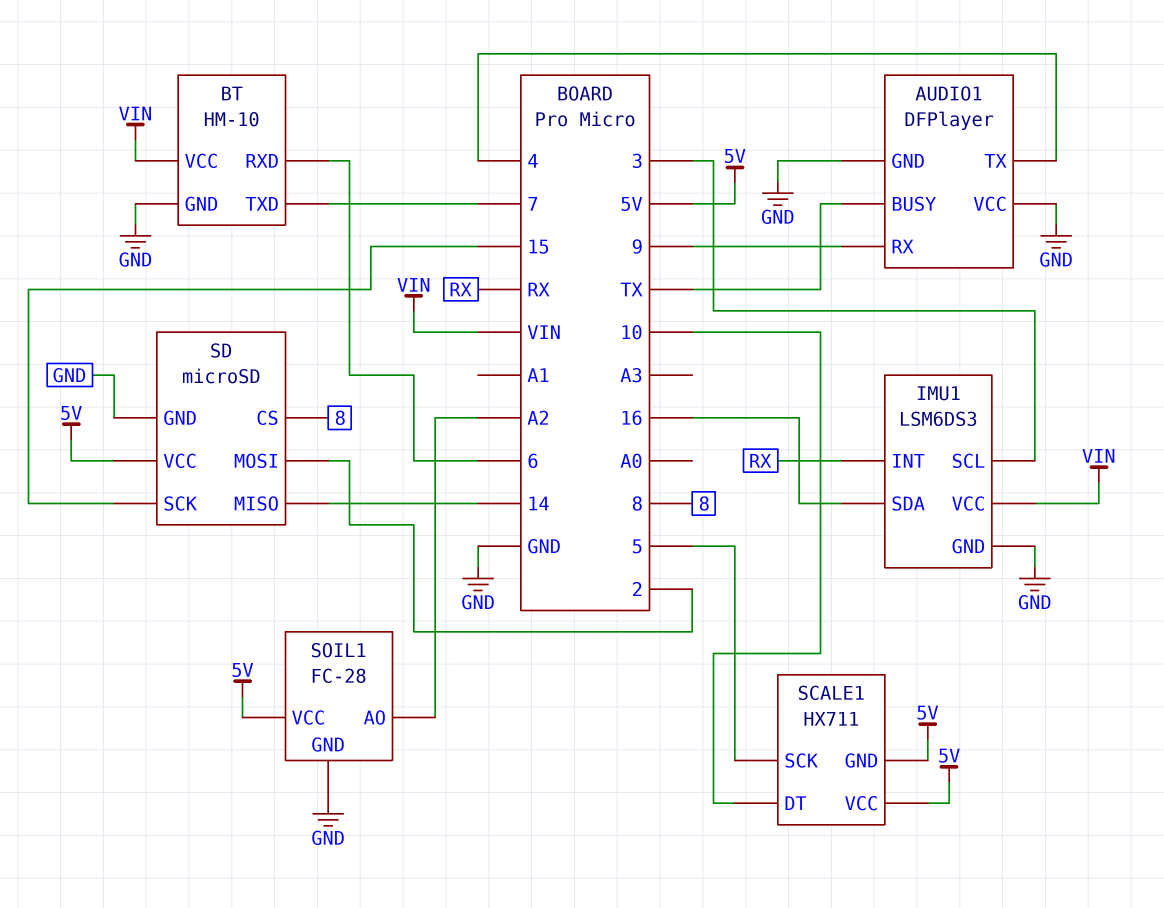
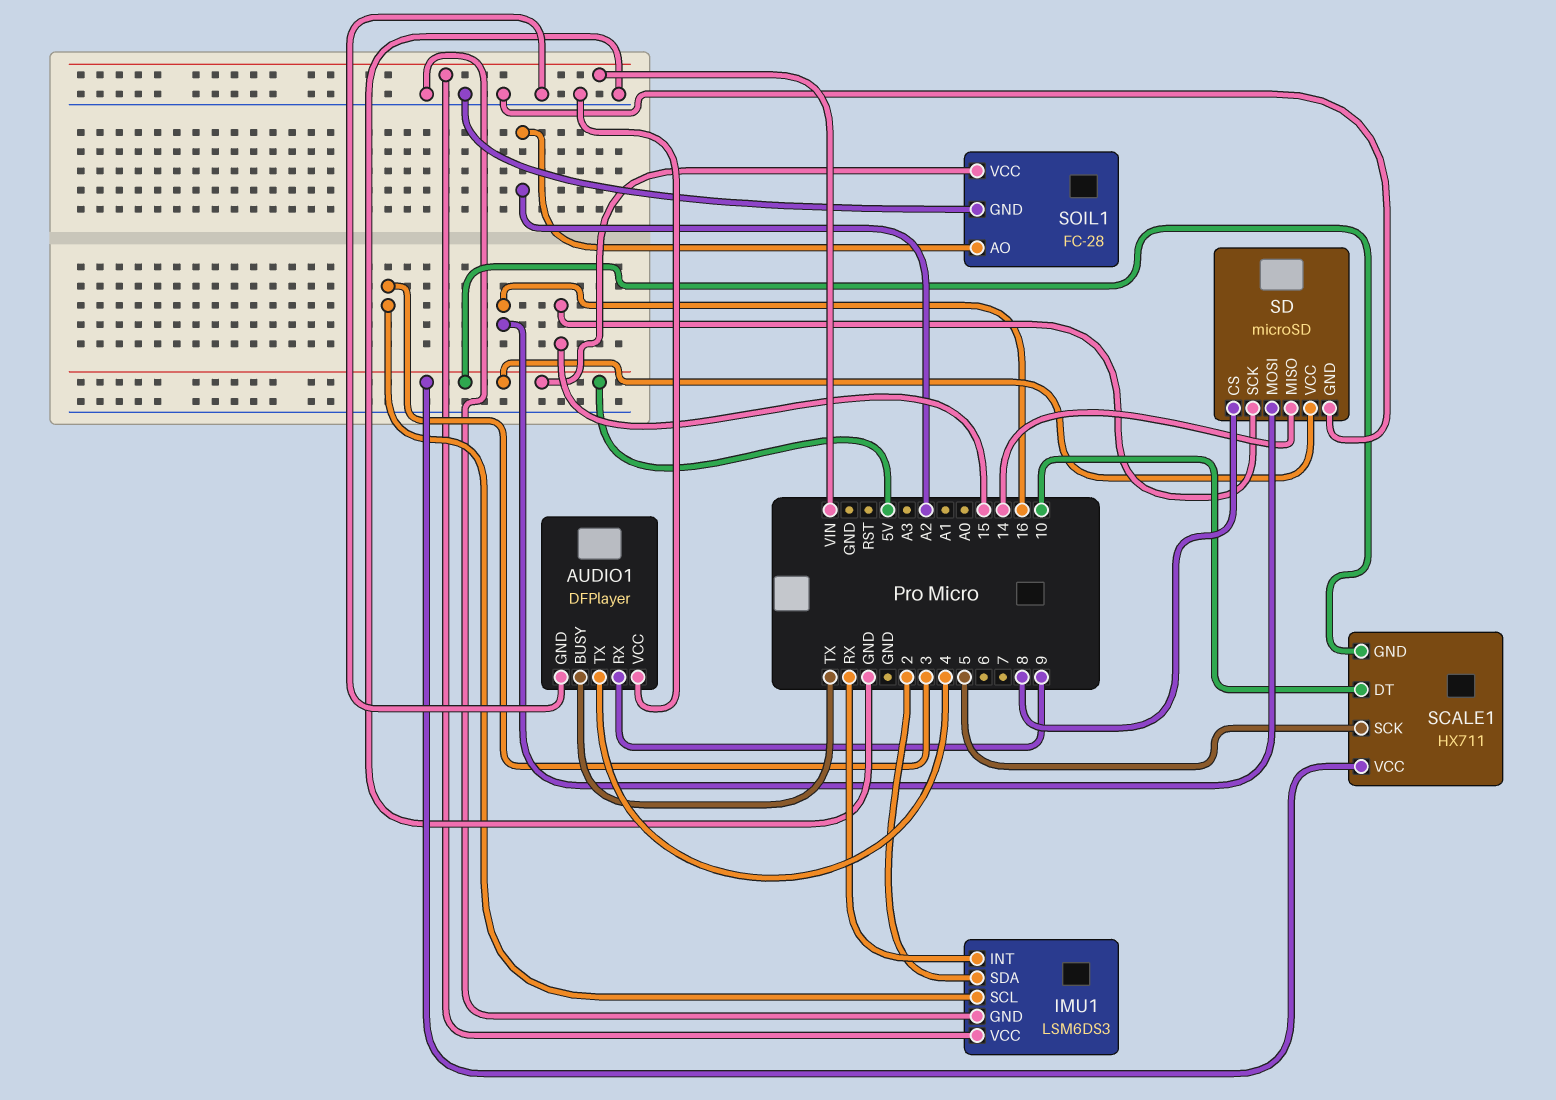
BT: HM-10 -> none
BT pin GND: GND -> none
BT pin RXD: 6 -> none
BT pin TXD: 7 -> none
BT pin VCC: VIN -> none
IMU1 pin SDA: 16 -> 2
SD pin MOSI: 2 -> 16

